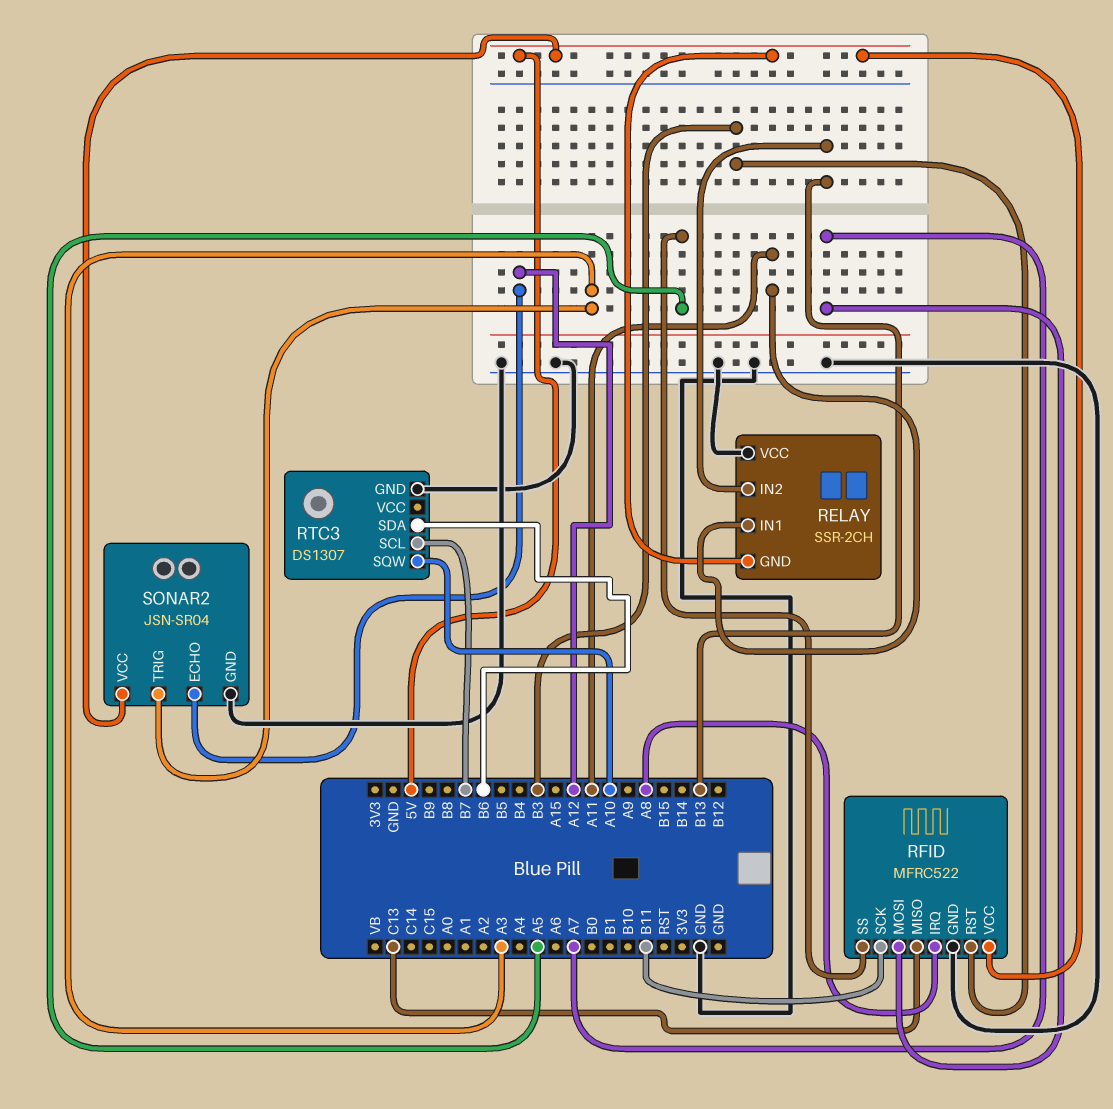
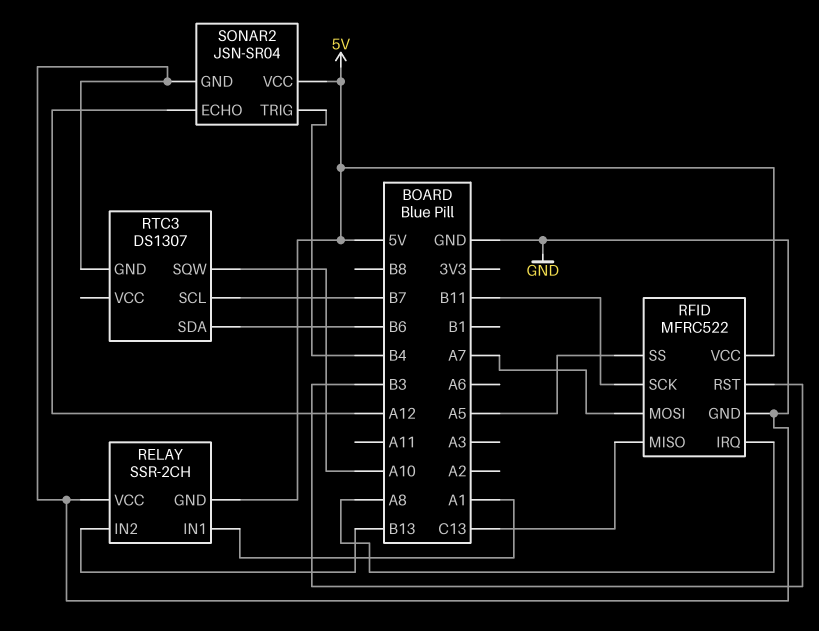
RELAY pin IN1: A11 -> A1
SONAR2 pin TRIG: A3 -> B4

